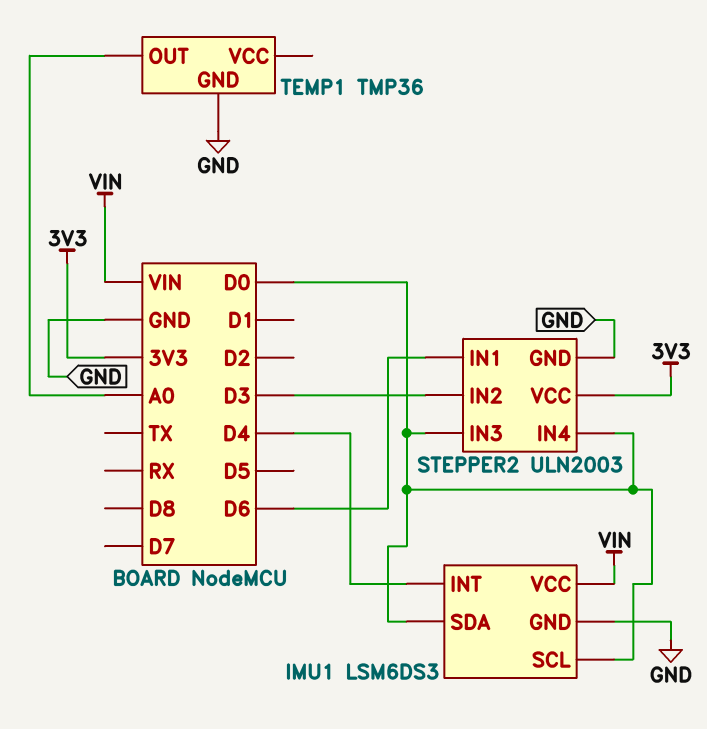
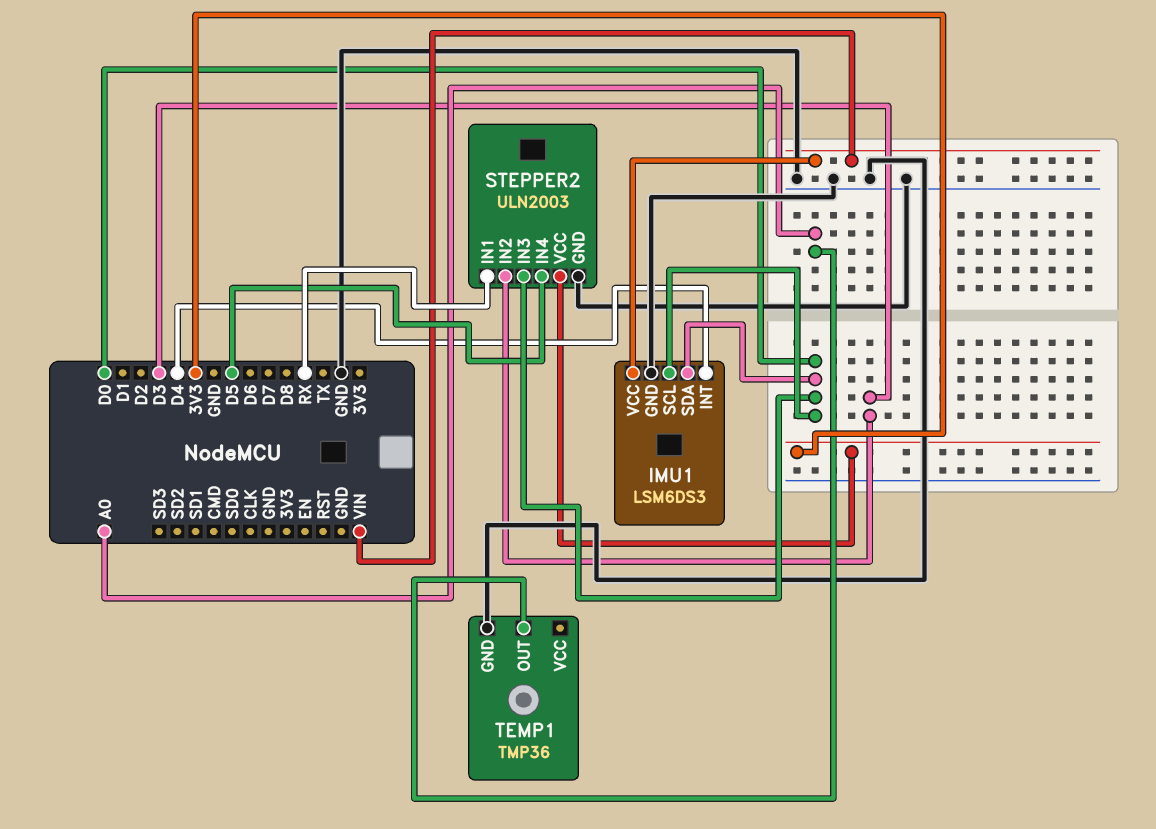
STEPPER2 pin IN1: D6 -> RX
STEPPER2 pin IN4: D0 -> D5

